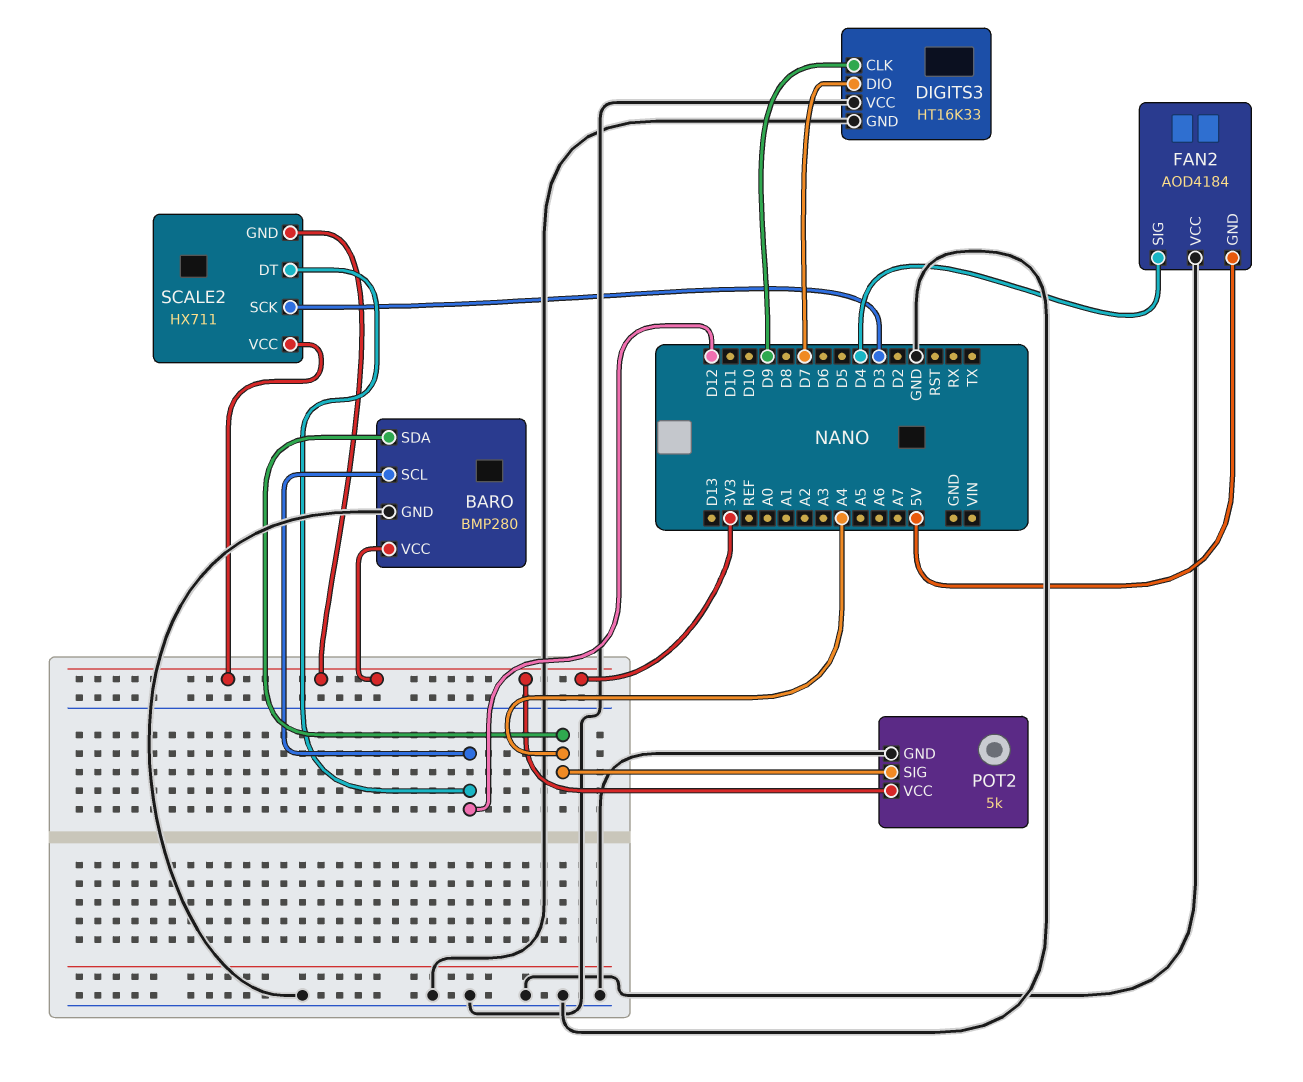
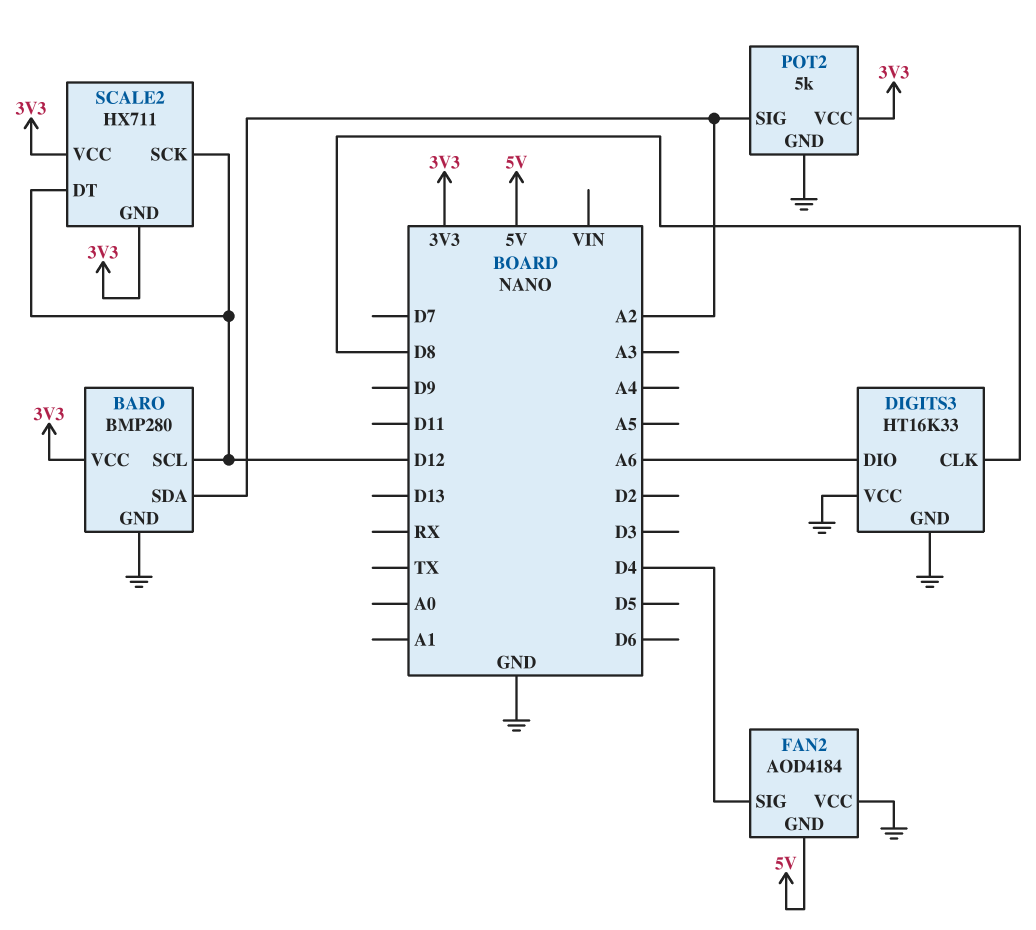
BARO pin SDA: A4 -> A2
DIGITS3 pin CLK: D9 -> D8
DIGITS3 pin DIO: D7 -> A6
POT2 pin SIG: A4 -> A2
SCALE2 pin SCK: D3 -> D12

